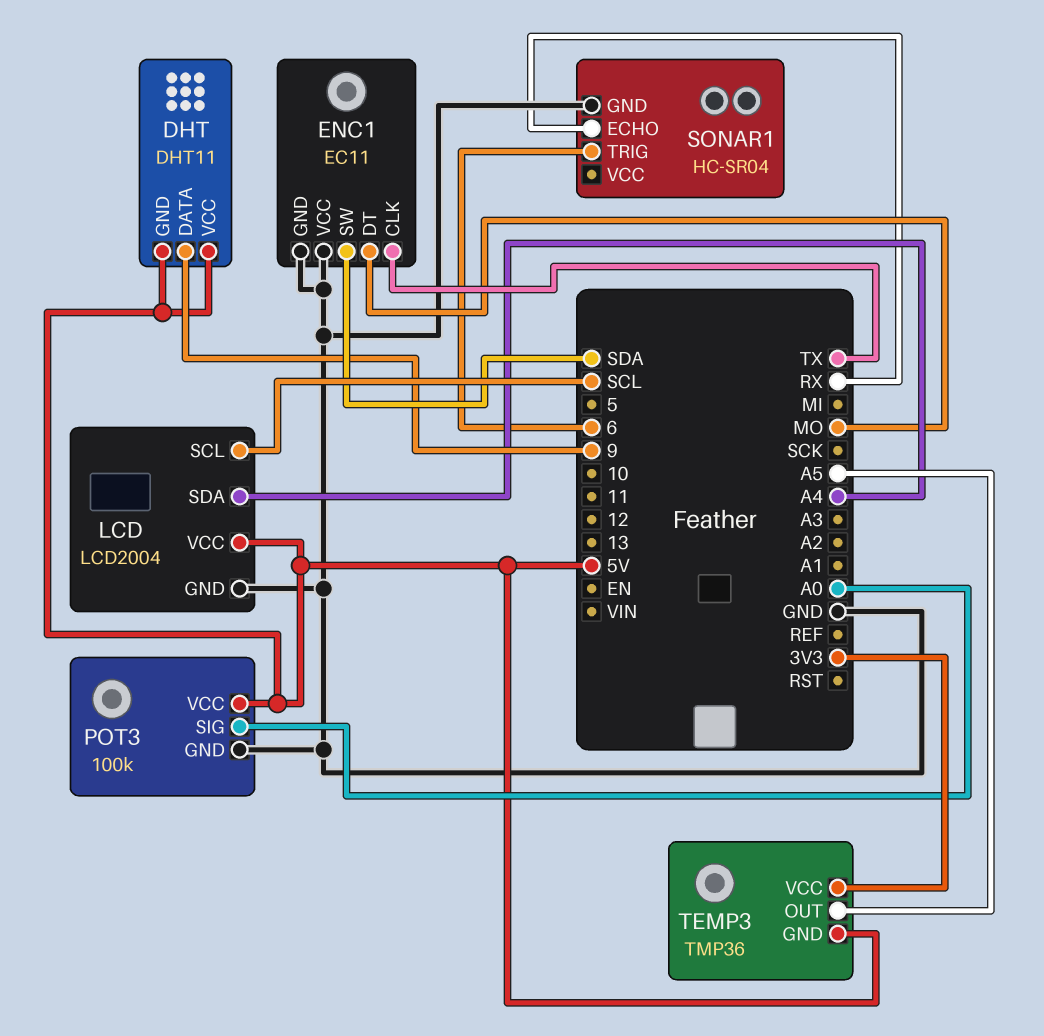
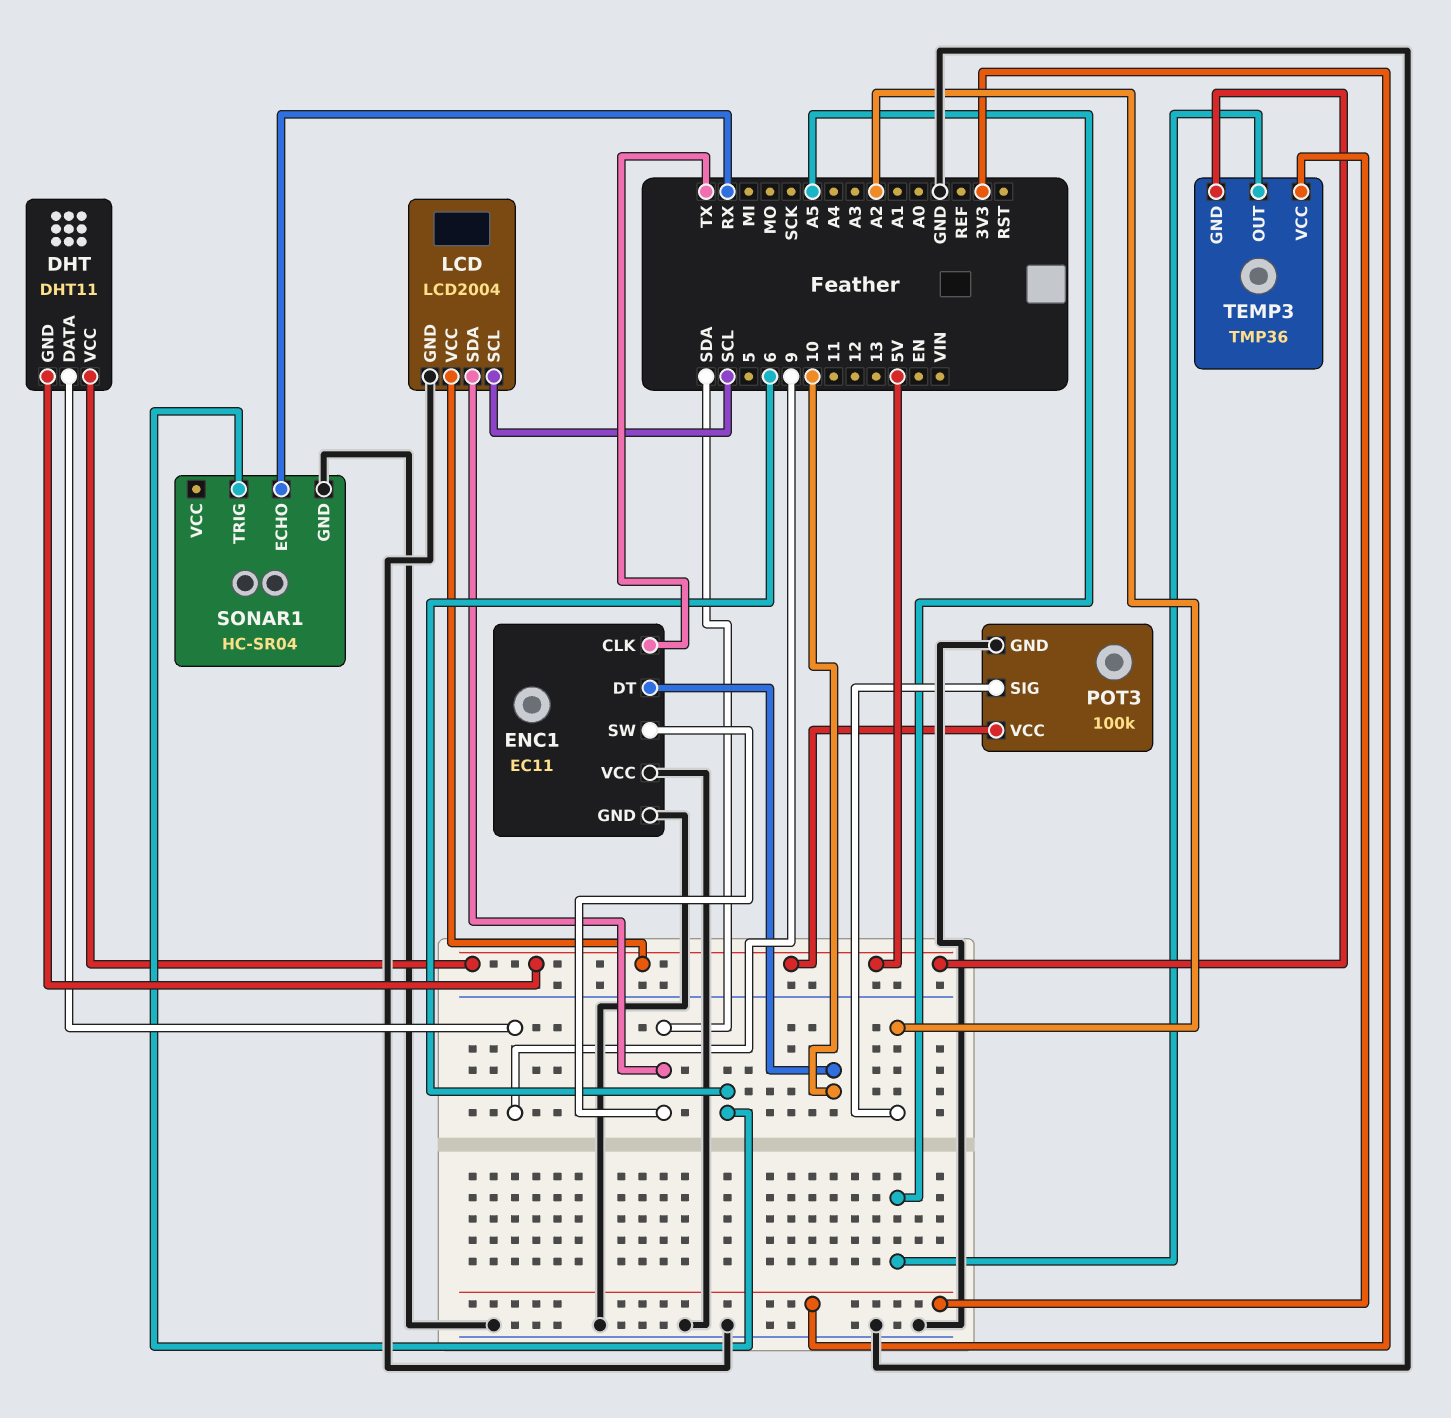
ENC1 pin DT: MO -> 10
LCD pin SDA: A4 -> SDA
POT3 pin SIG: A0 -> A2

